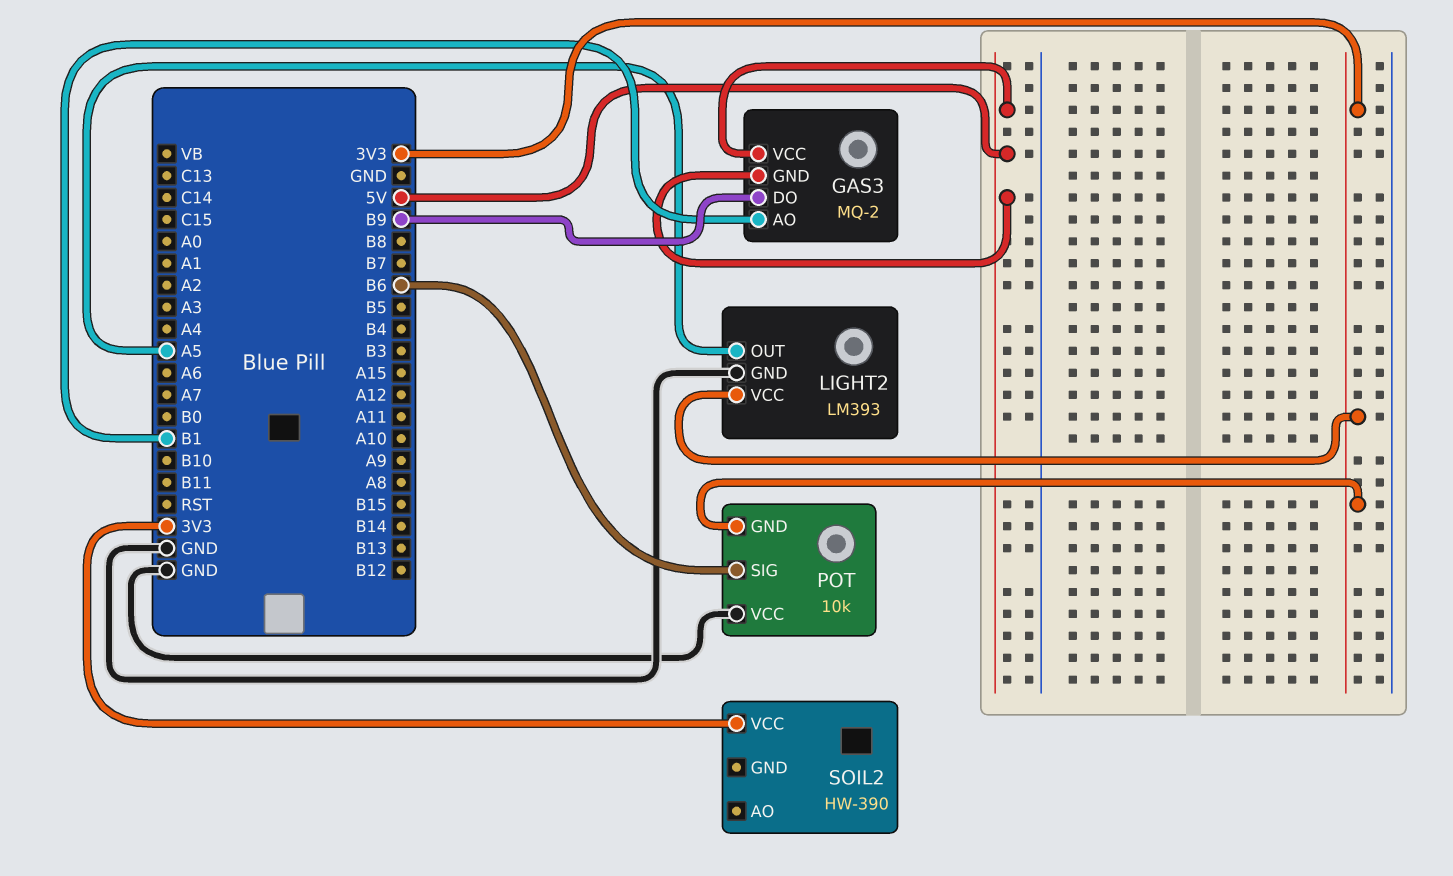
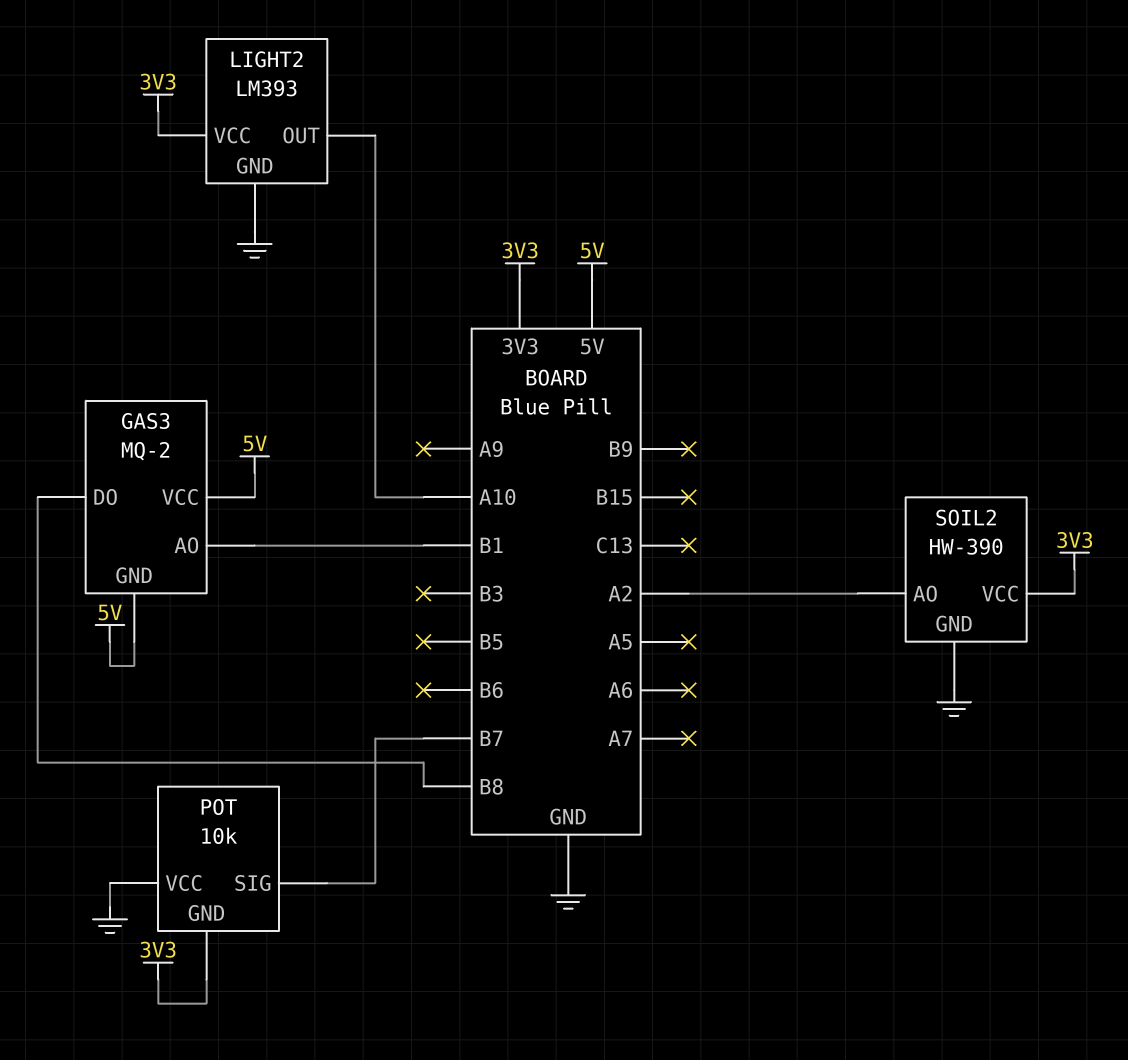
GAS3 pin DO: B9 -> B8
LIGHT2 pin OUT: A5 -> A10
POT pin SIG: B6 -> B7
SOIL2 pin AO: none -> A2
SOIL2 pin GND: none -> GND

